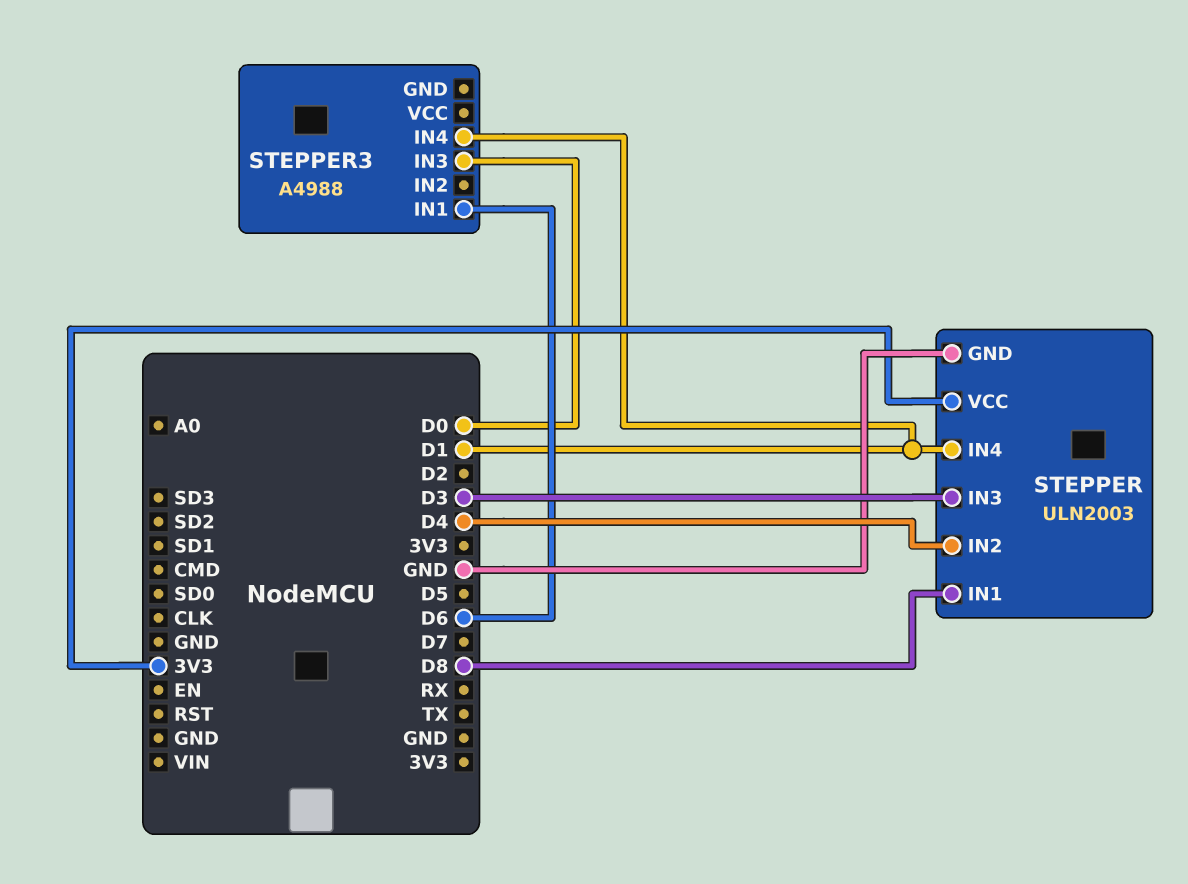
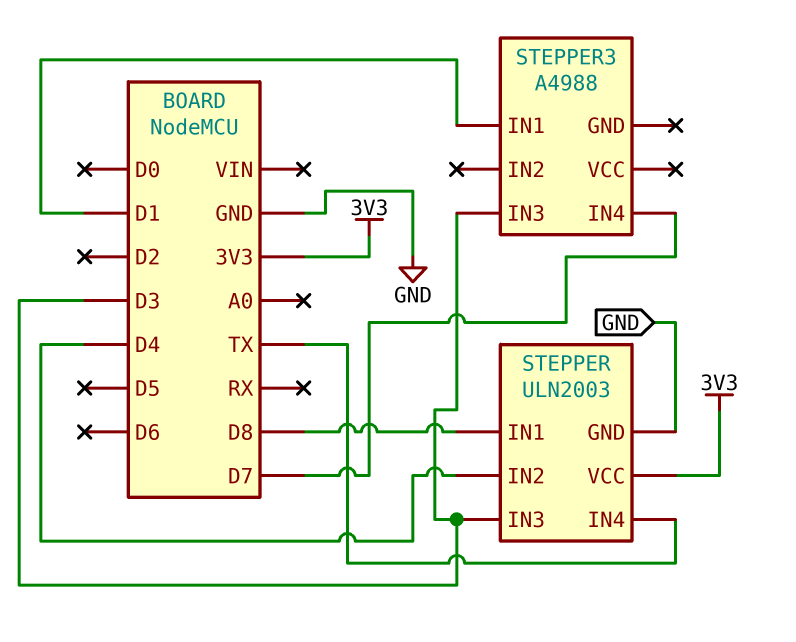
STEPPER pin IN4: D1 -> TX
STEPPER3 pin IN1: D6 -> D1
STEPPER3 pin IN3: D0 -> D3
STEPPER3 pin IN4: D1 -> D7

